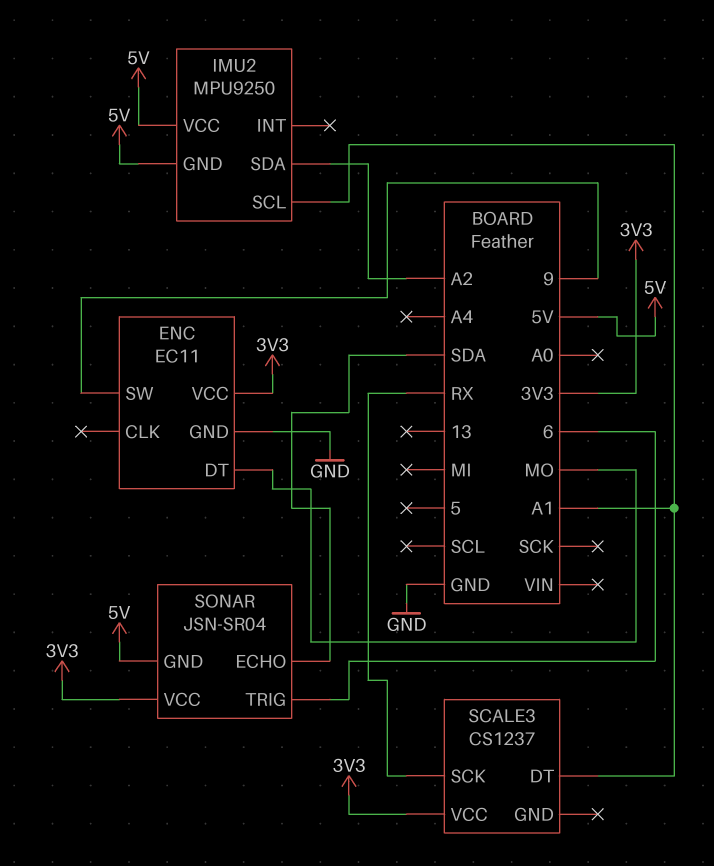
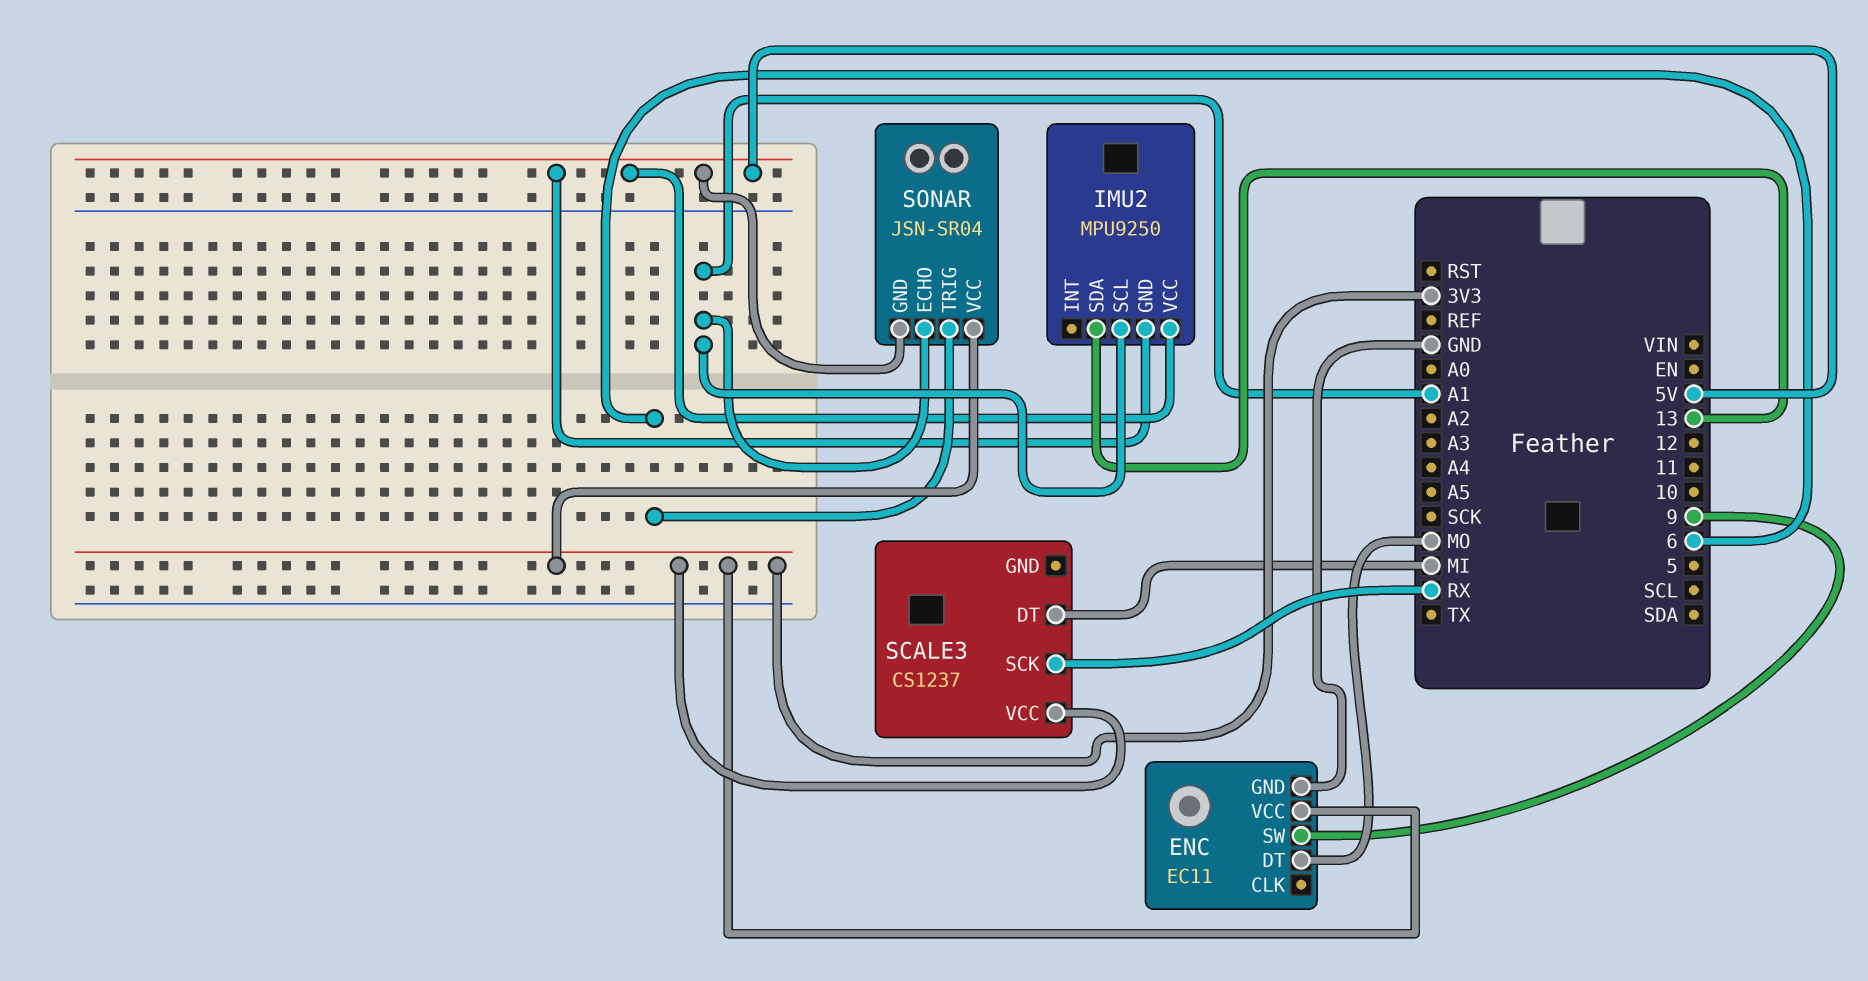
IMU2 pin SDA: A2 -> 13
SCALE3 pin DT: A1 -> MI
SONAR pin ECHO: SDA -> A1

